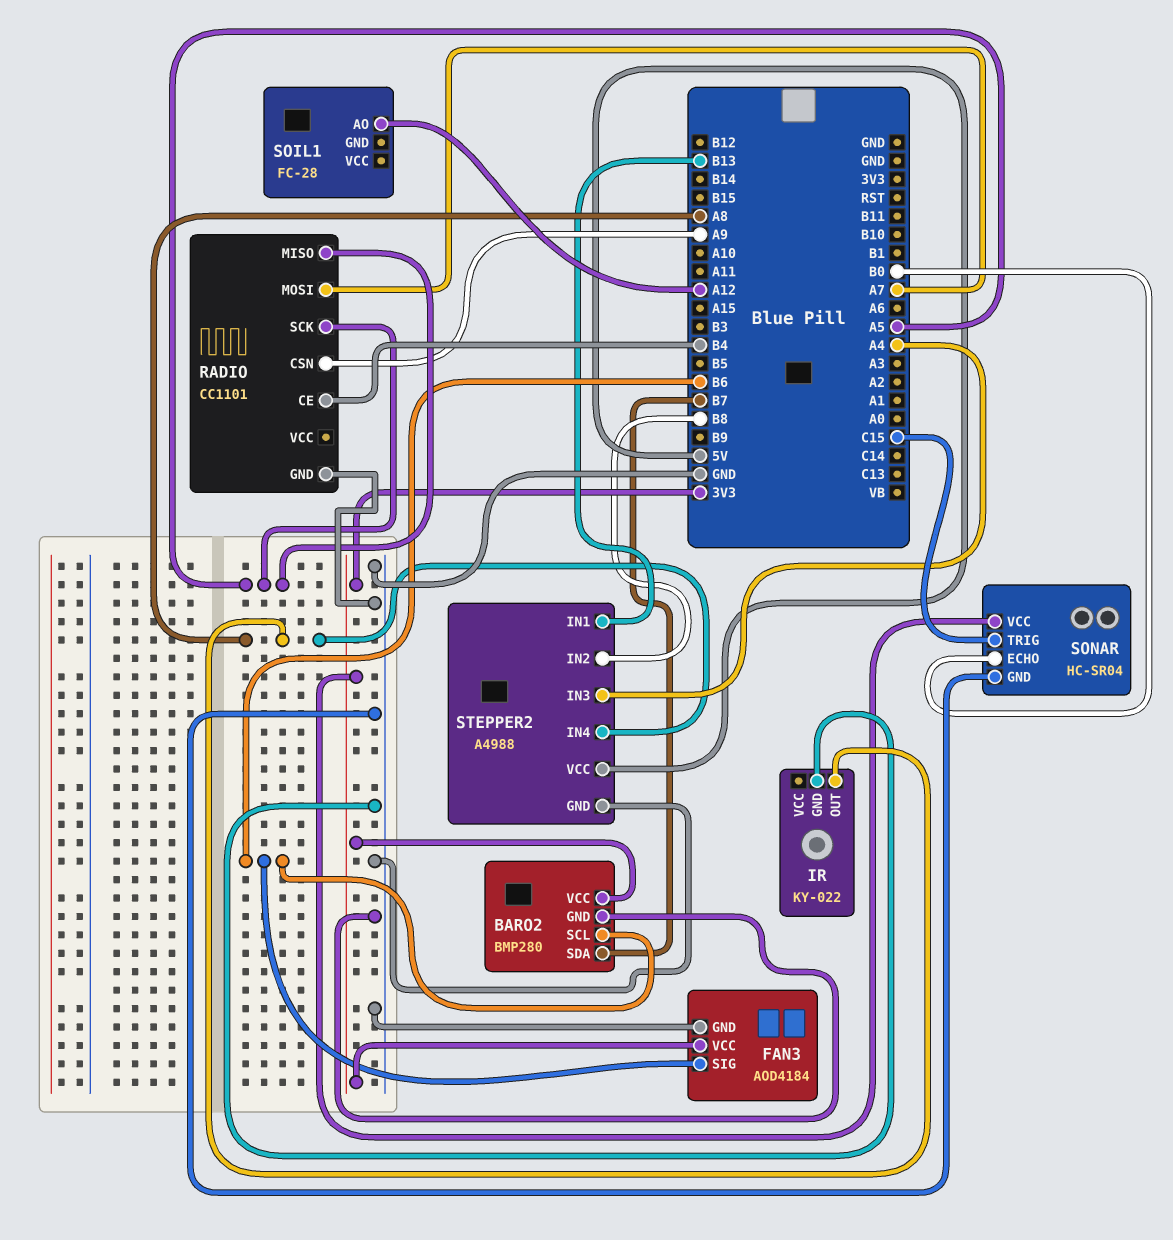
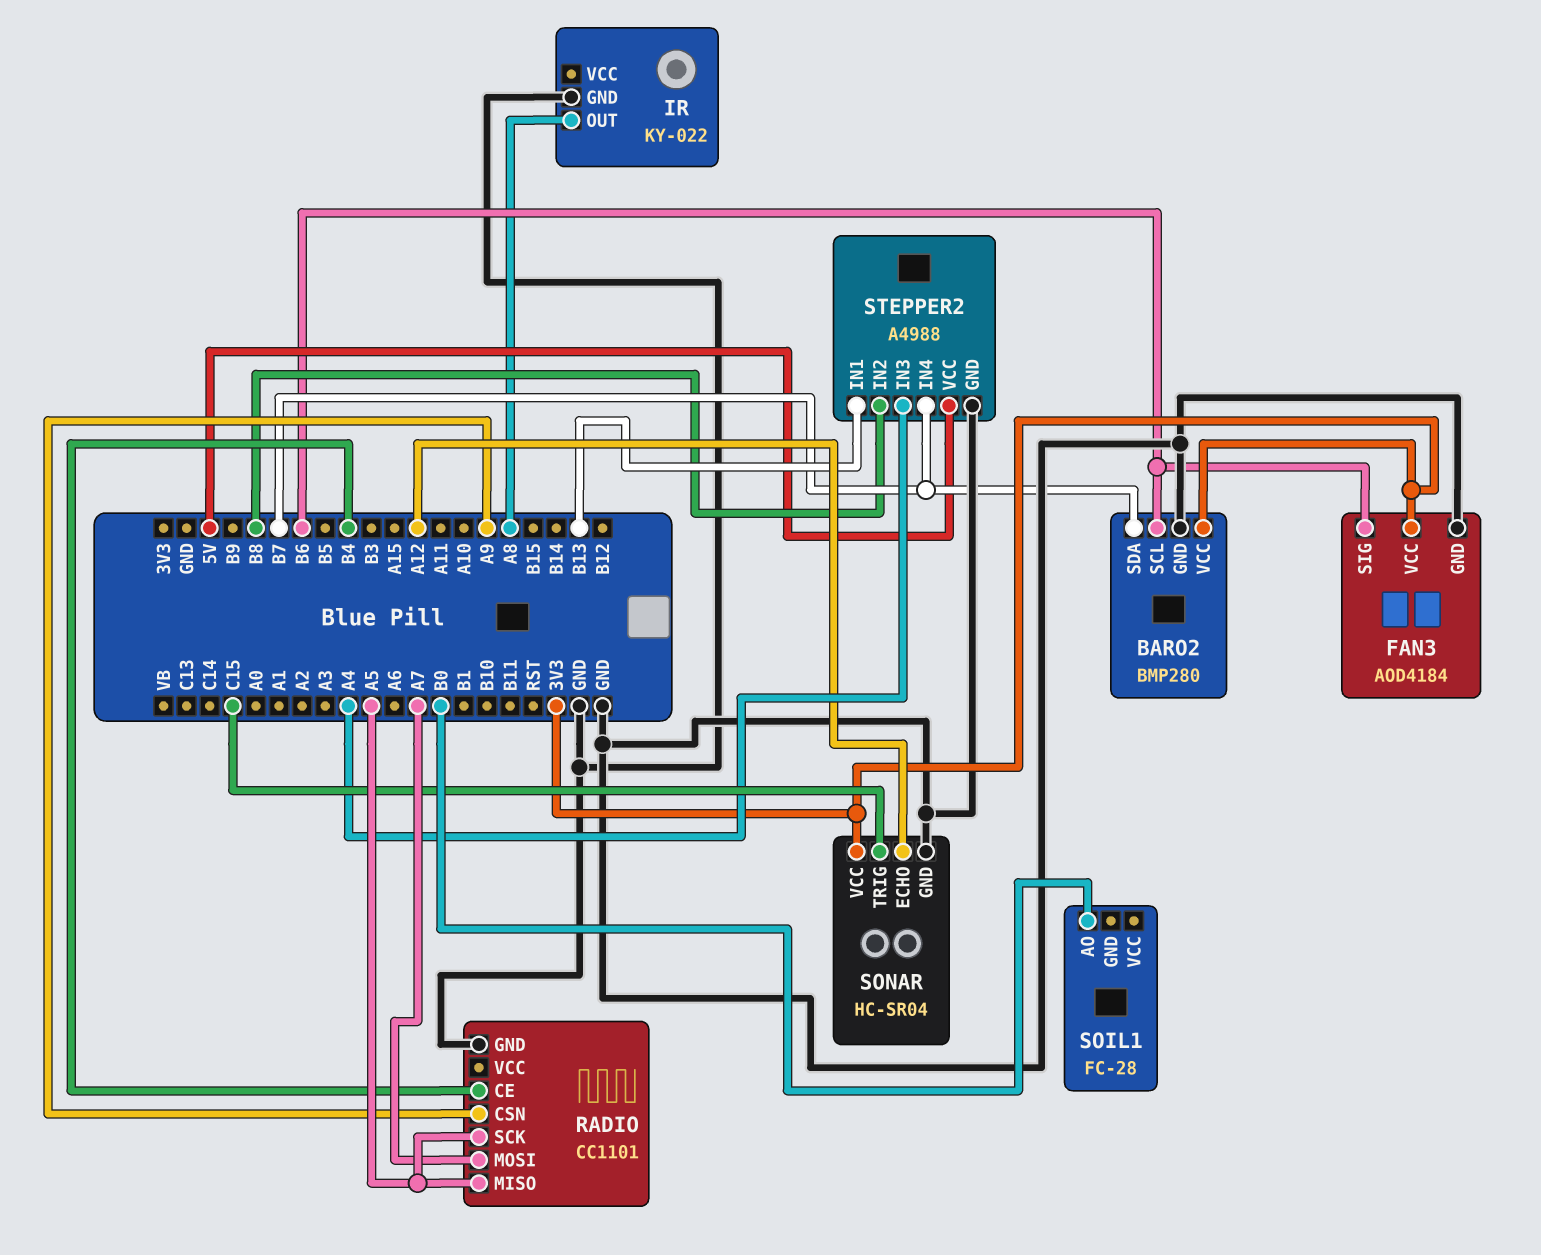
SOIL1 pin AO: A12 -> B0
SONAR pin ECHO: B0 -> A12
STEPPER2 pin IN4: A8 -> B7

